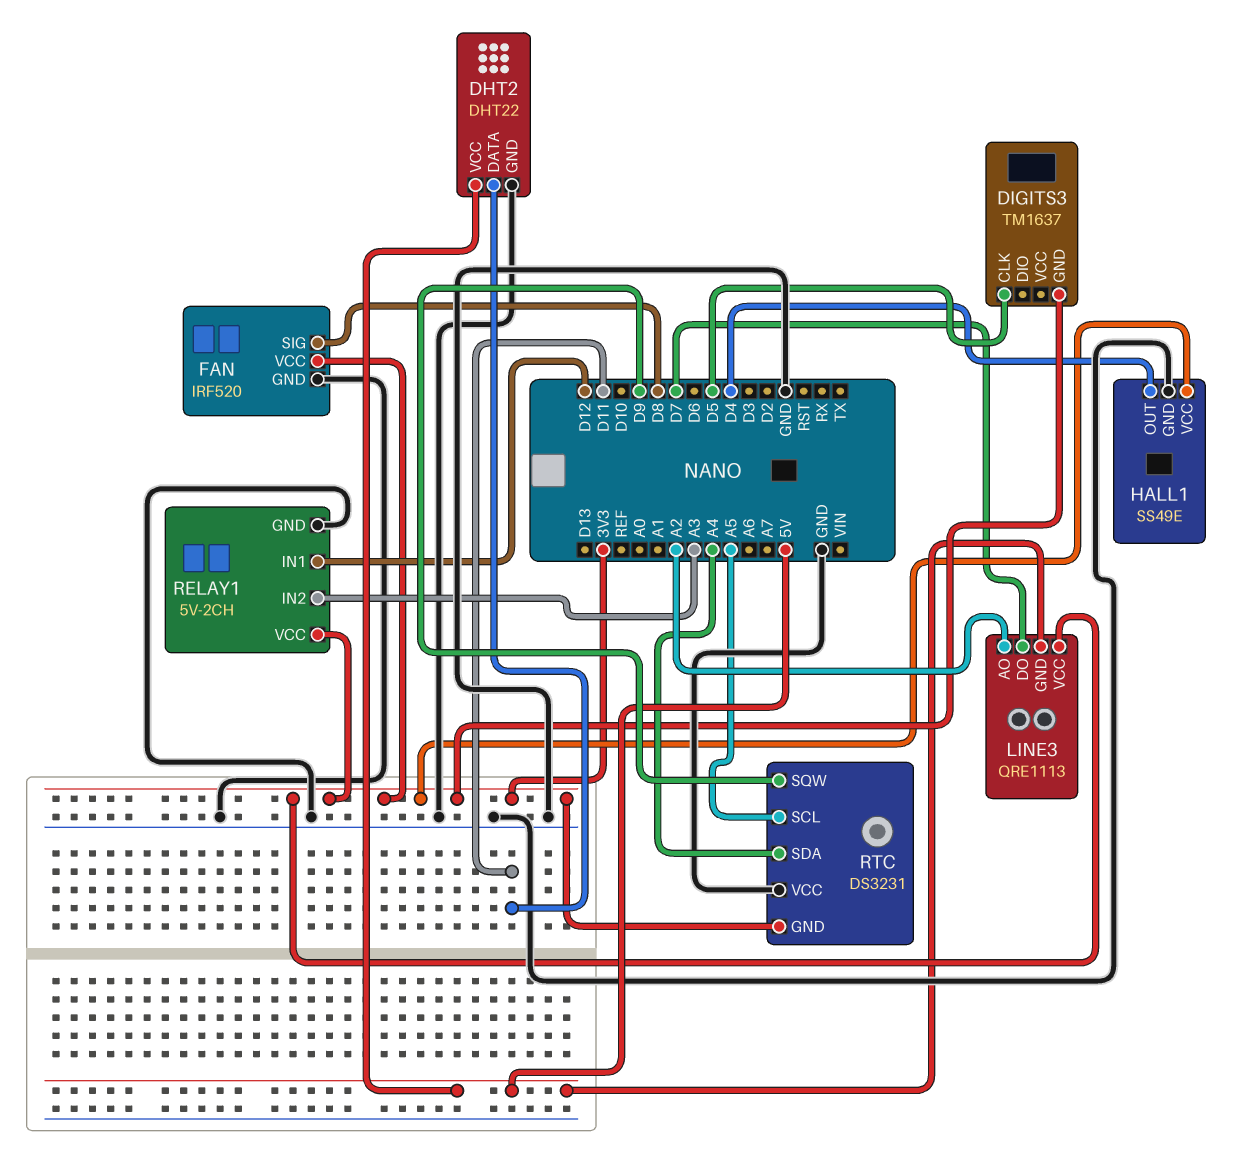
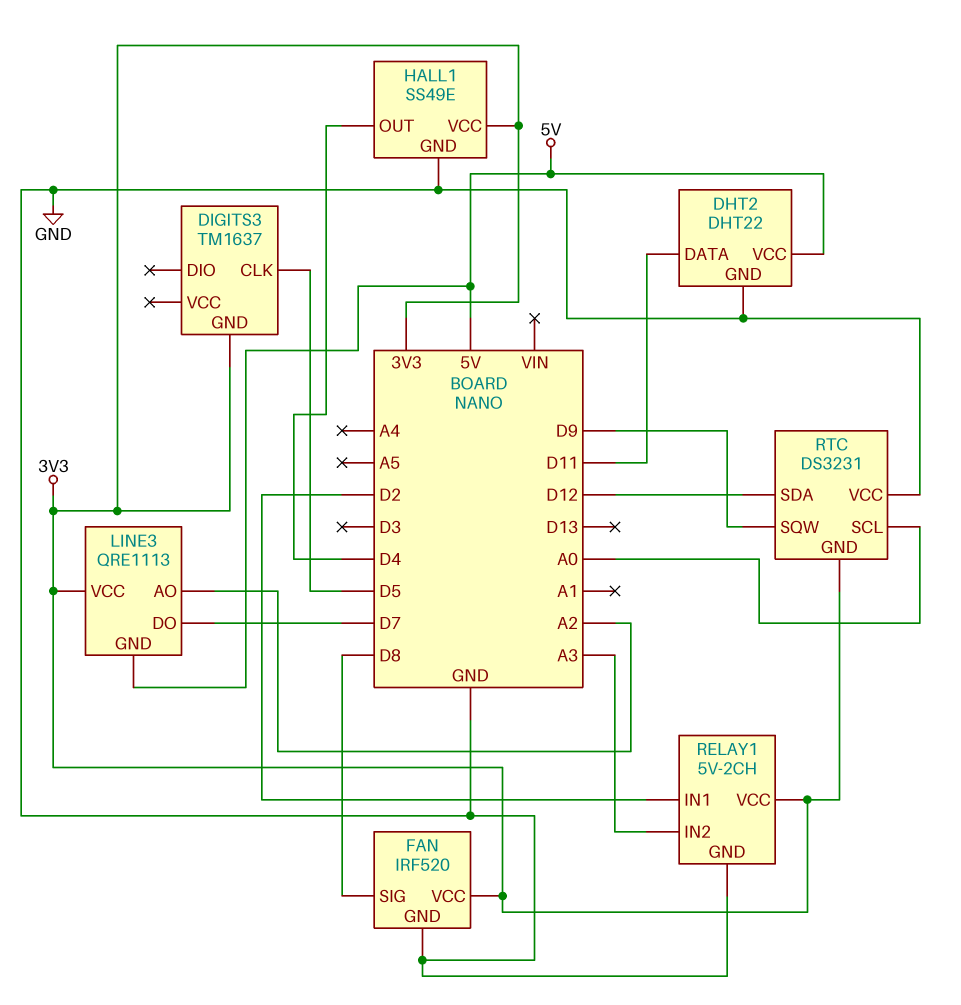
RELAY1 pin IN1: D12 -> D2
RTC pin SCL: A5 -> A0
RTC pin SDA: A4 -> D12

